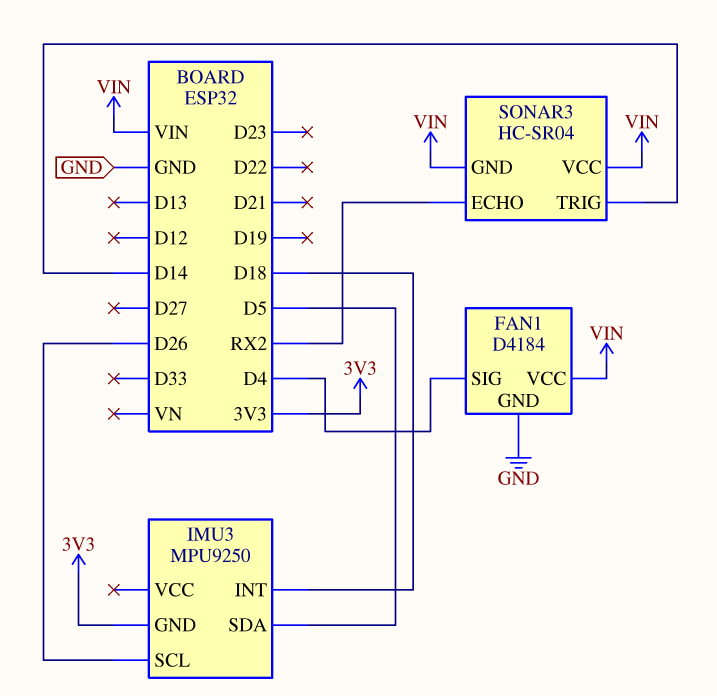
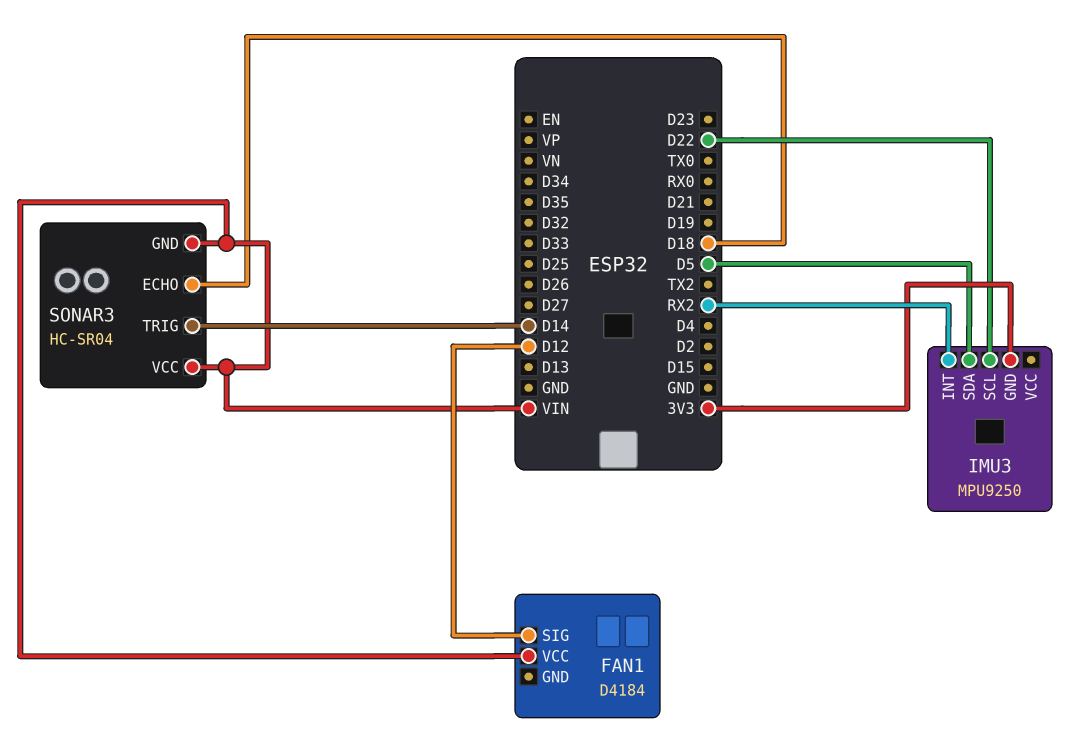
FAN1 pin GND: GND -> none
FAN1 pin SIG: D4 -> D12
IMU3 pin INT: D18 -> RX2
IMU3 pin SCL: D26 -> D22
SONAR3 pin ECHO: RX2 -> D18

